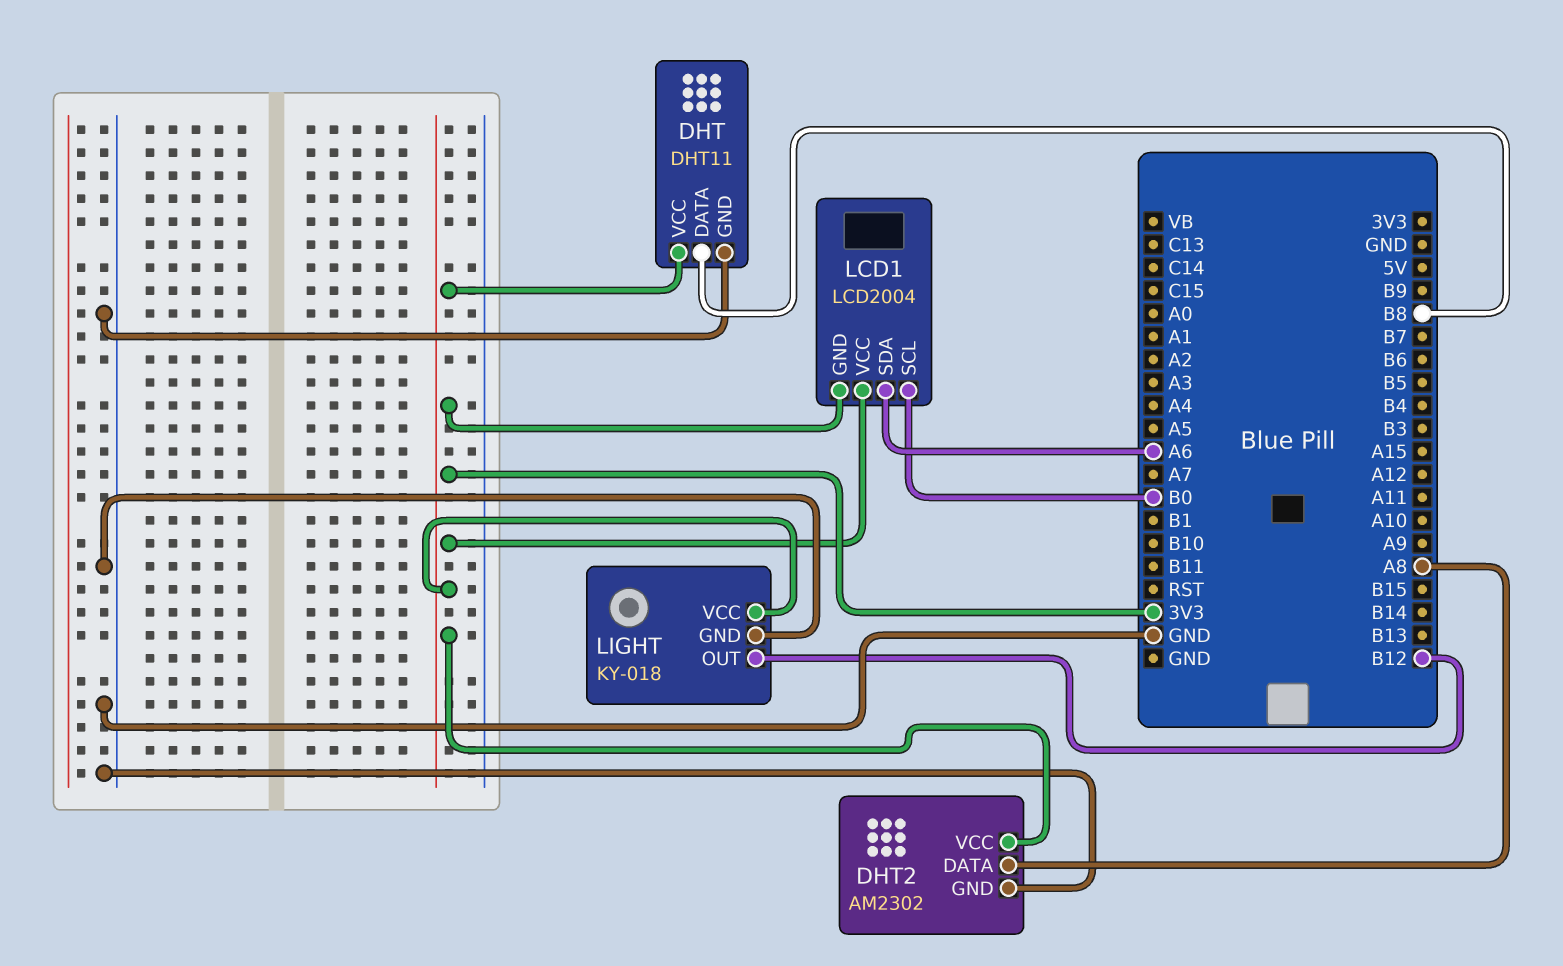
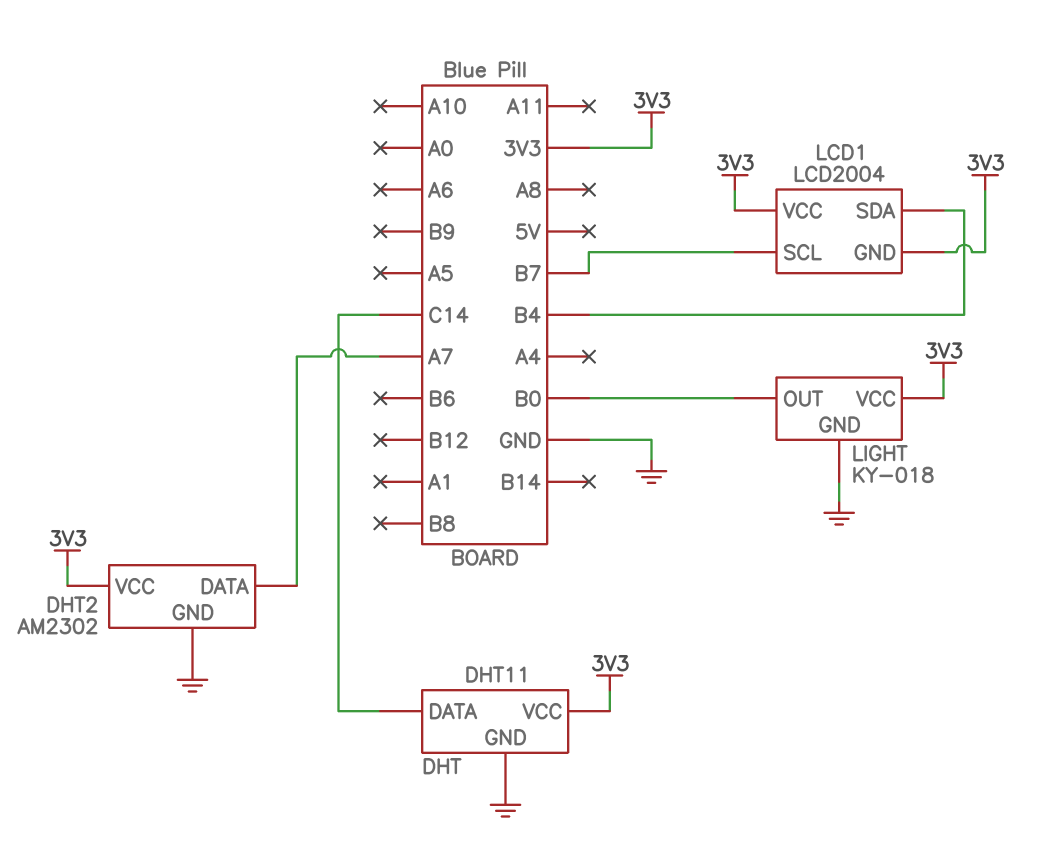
DHT pin DATA: B8 -> C14
DHT2 pin DATA: A8 -> A7
LCD1 pin SCL: B0 -> B7
LCD1 pin SDA: A6 -> B4
LIGHT pin OUT: B12 -> B0

